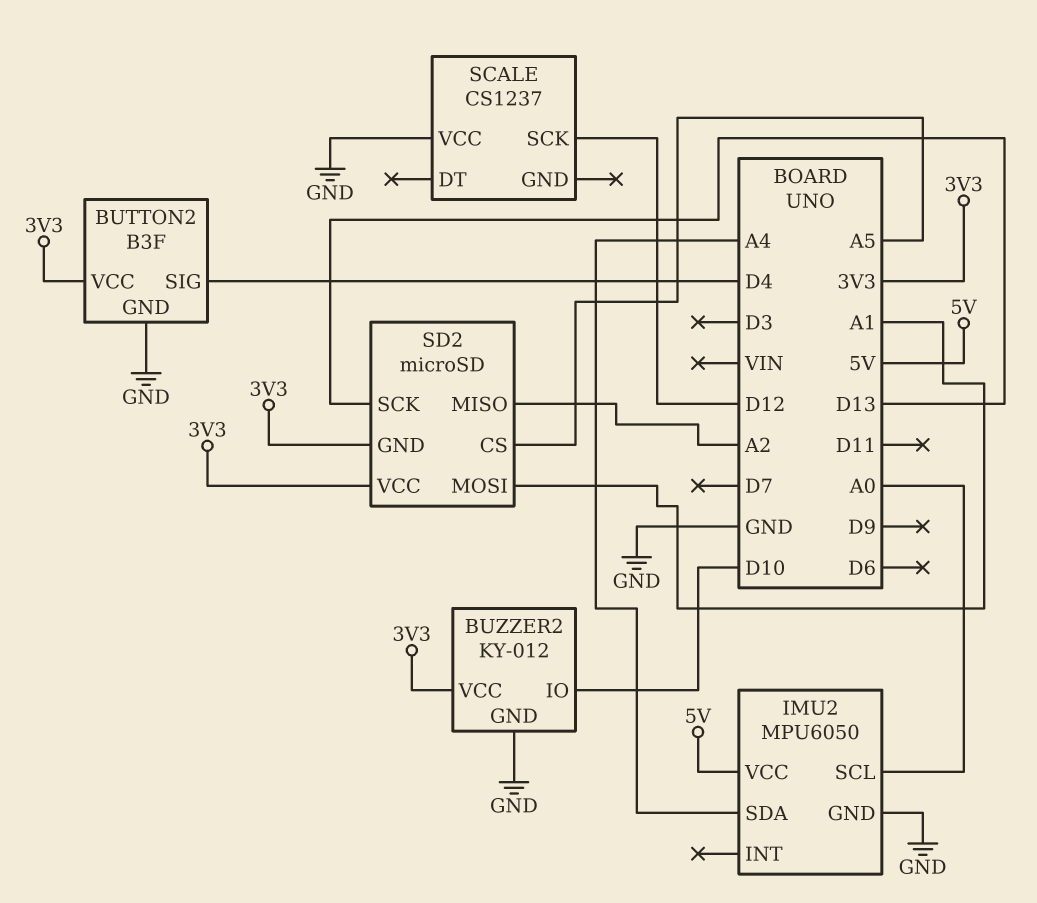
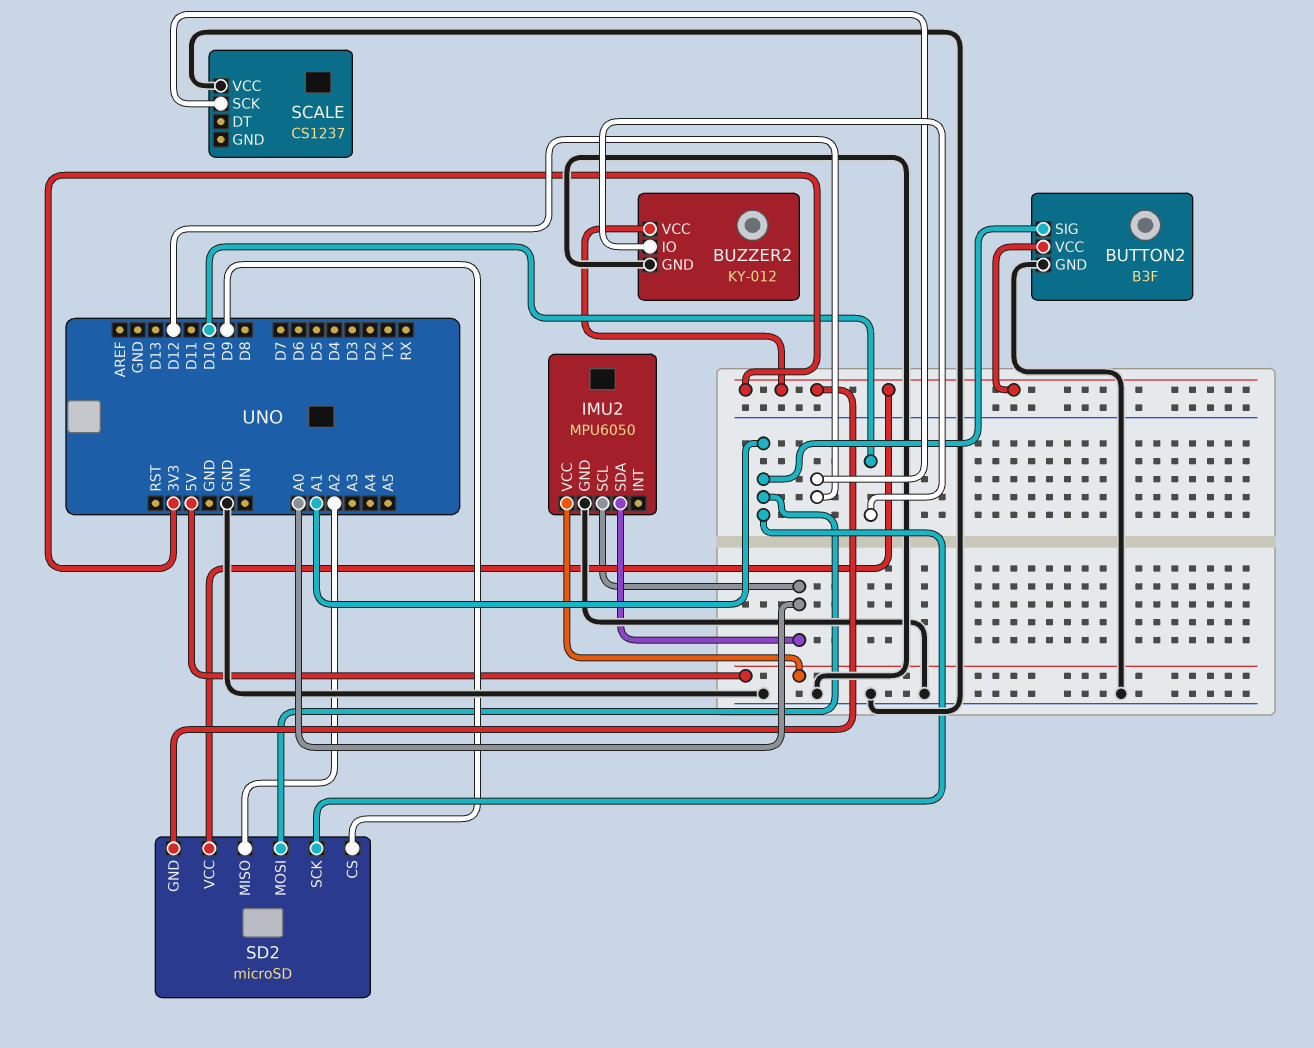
BUTTON2 pin SIG: D4 -> A1
IMU2 pin SDA: A4 -> A0
SD2 pin CS: A5 -> D9
SD2 pin SCK: D13 -> A1

